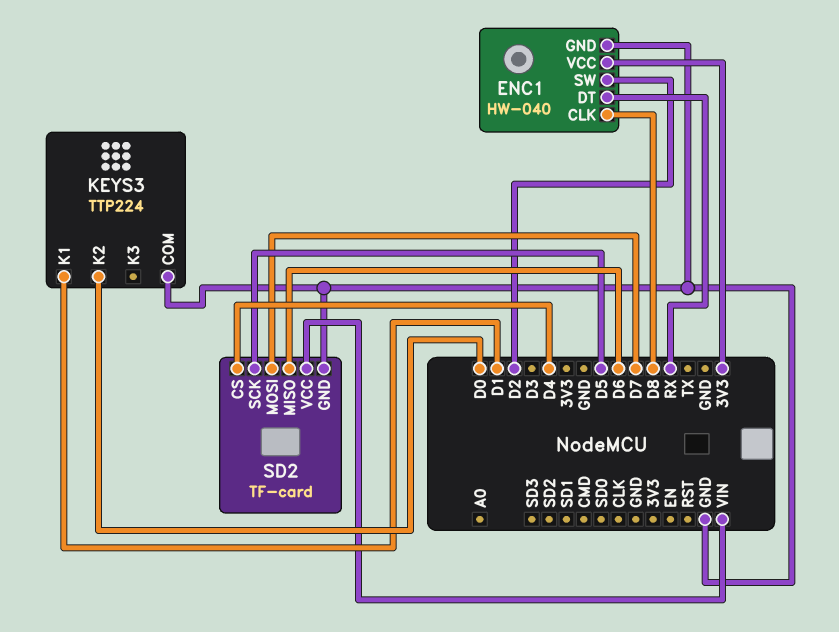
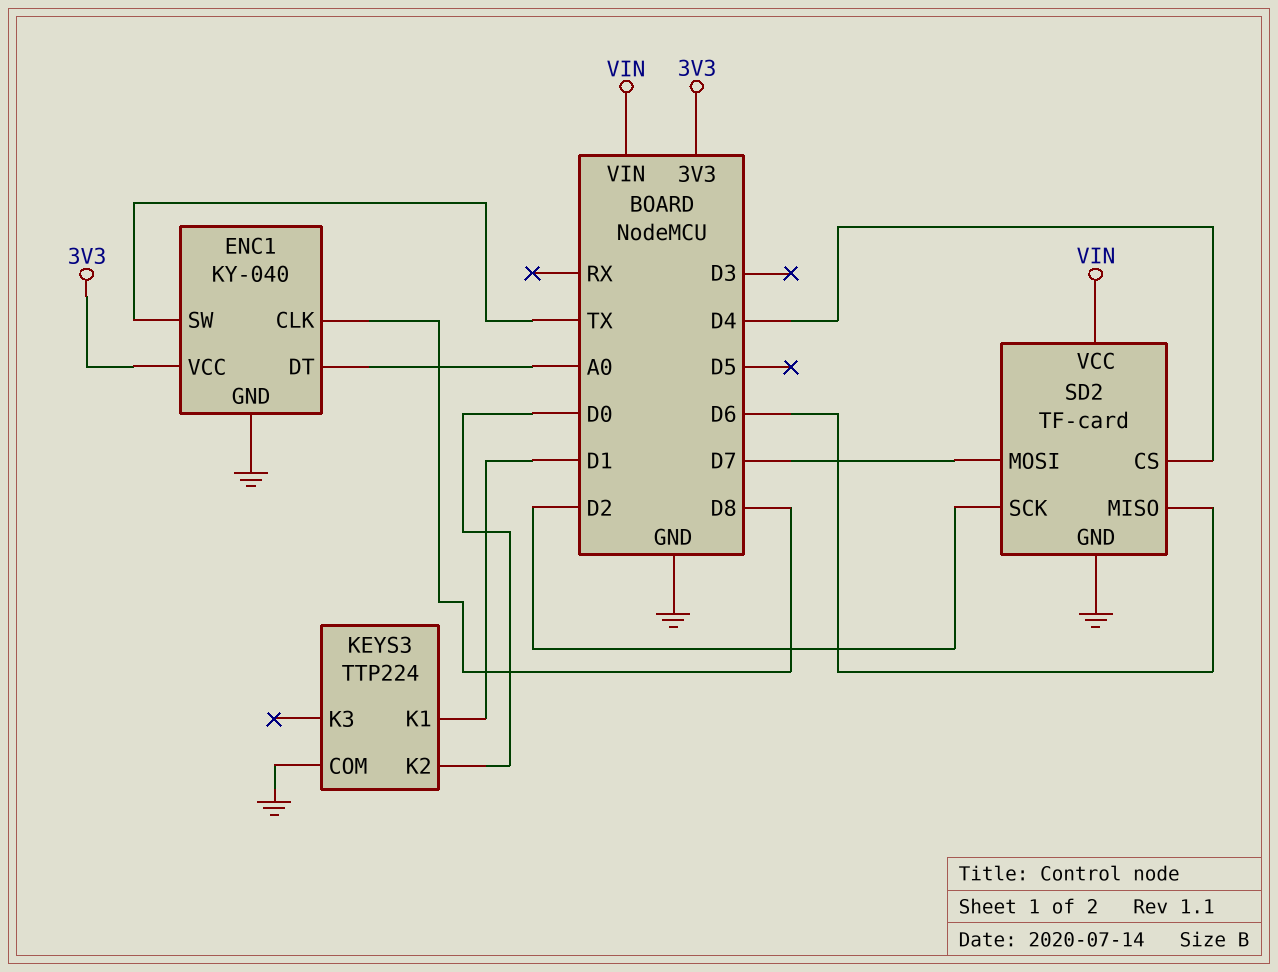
ENC1: HW-040 -> KY-040
ENC1 pin DT: RX -> A0
ENC1 pin SW: D2 -> TX
SD2 pin SCK: D5 -> D2

